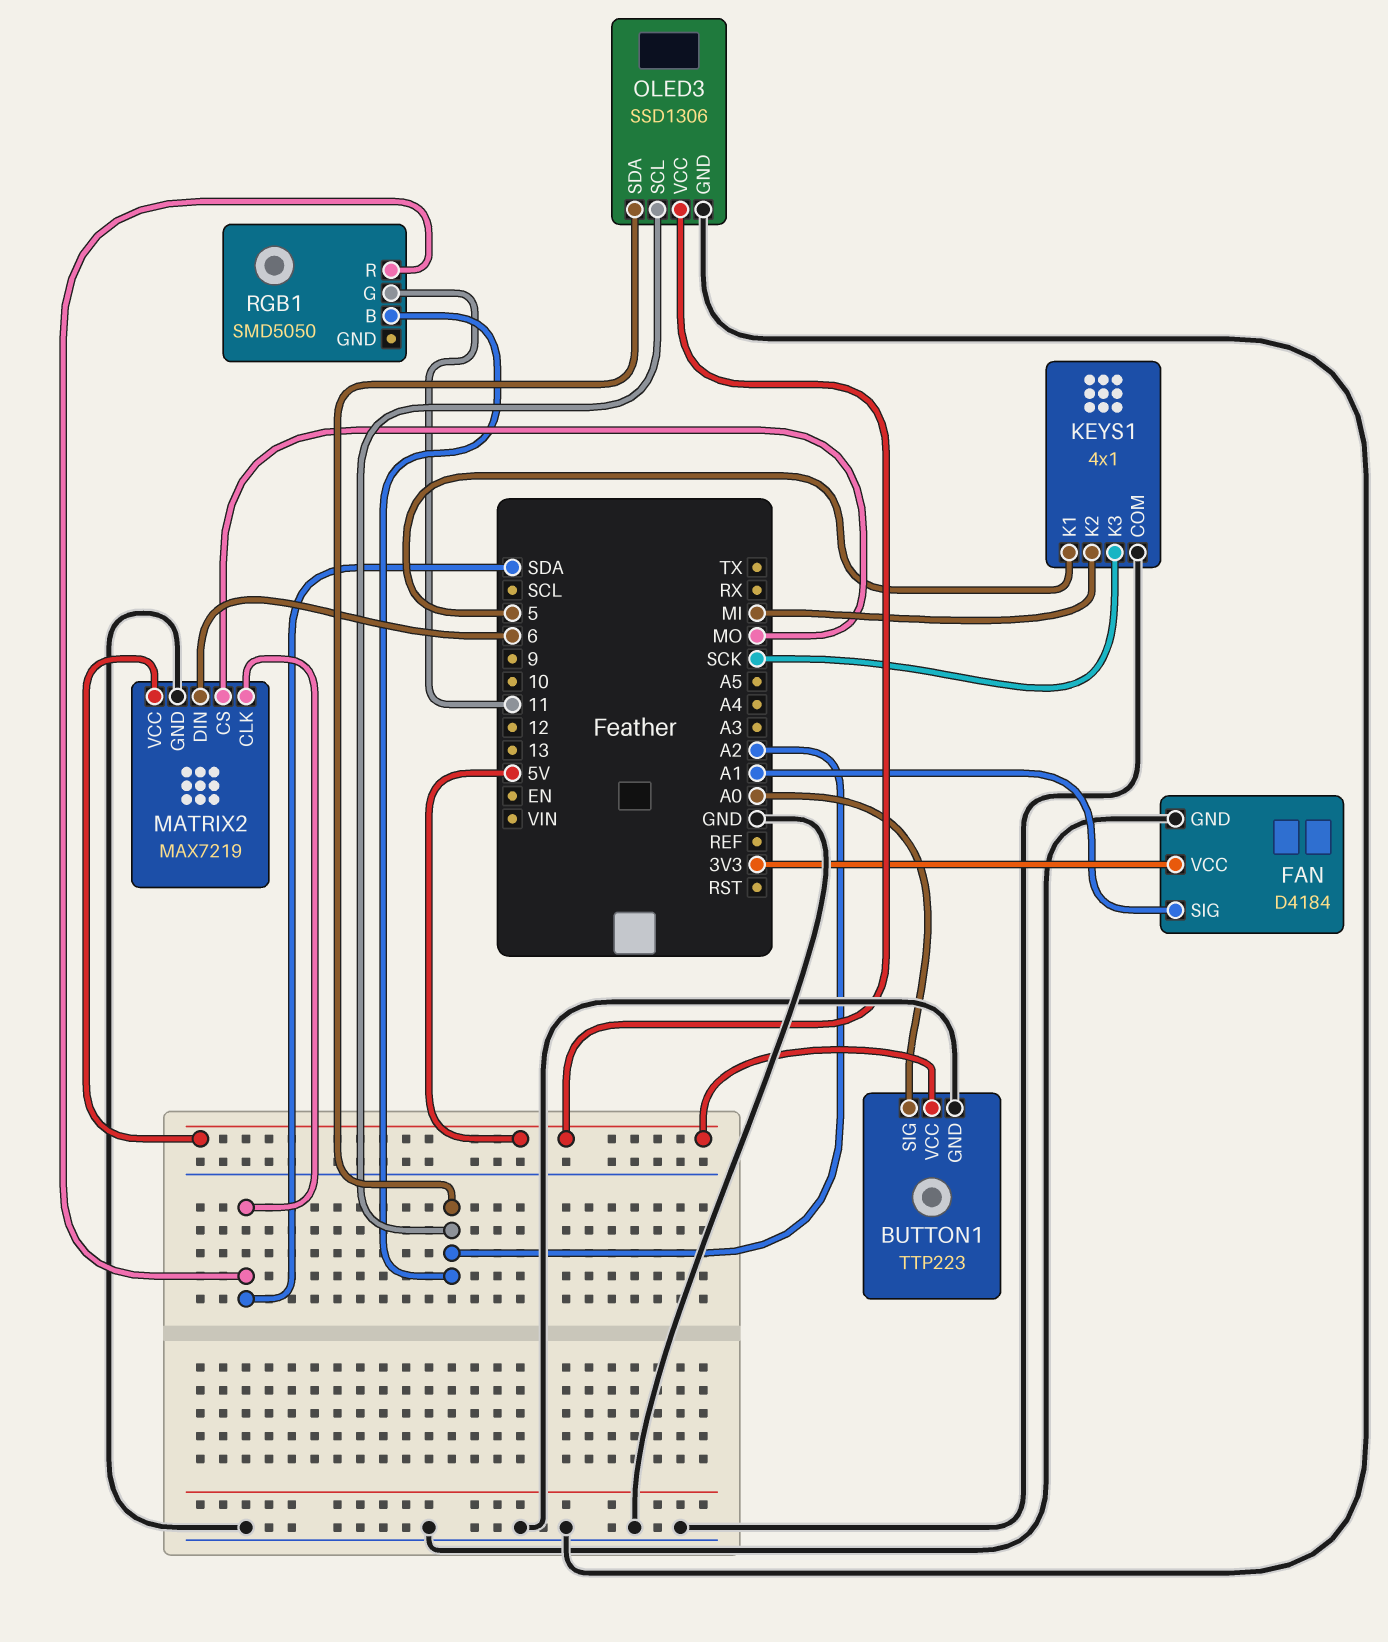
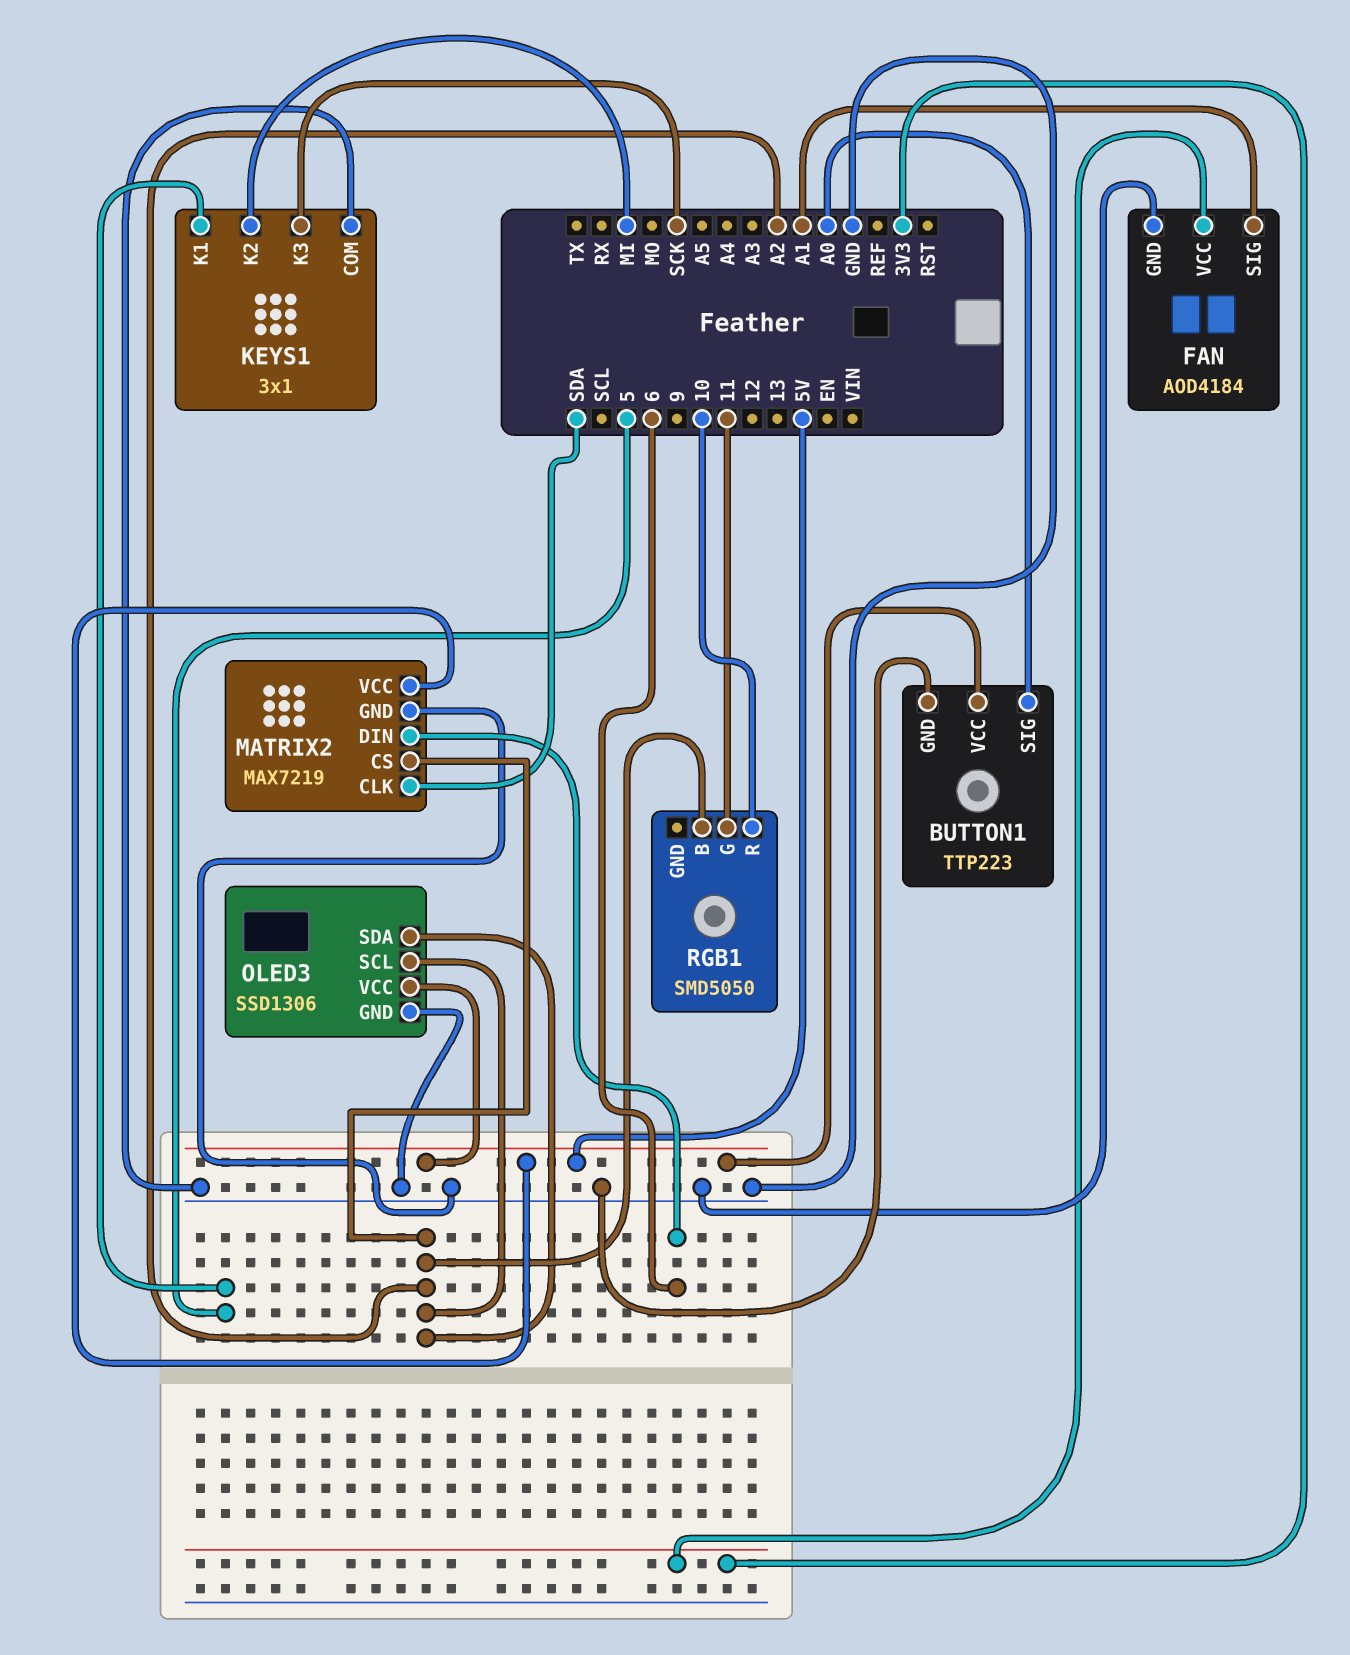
FAN: D4184 -> AOD4184
KEYS1: 4x1 -> 3x1
MATRIX2 pin CS: MO -> A2
RGB1 pin R: SDA -> 10

